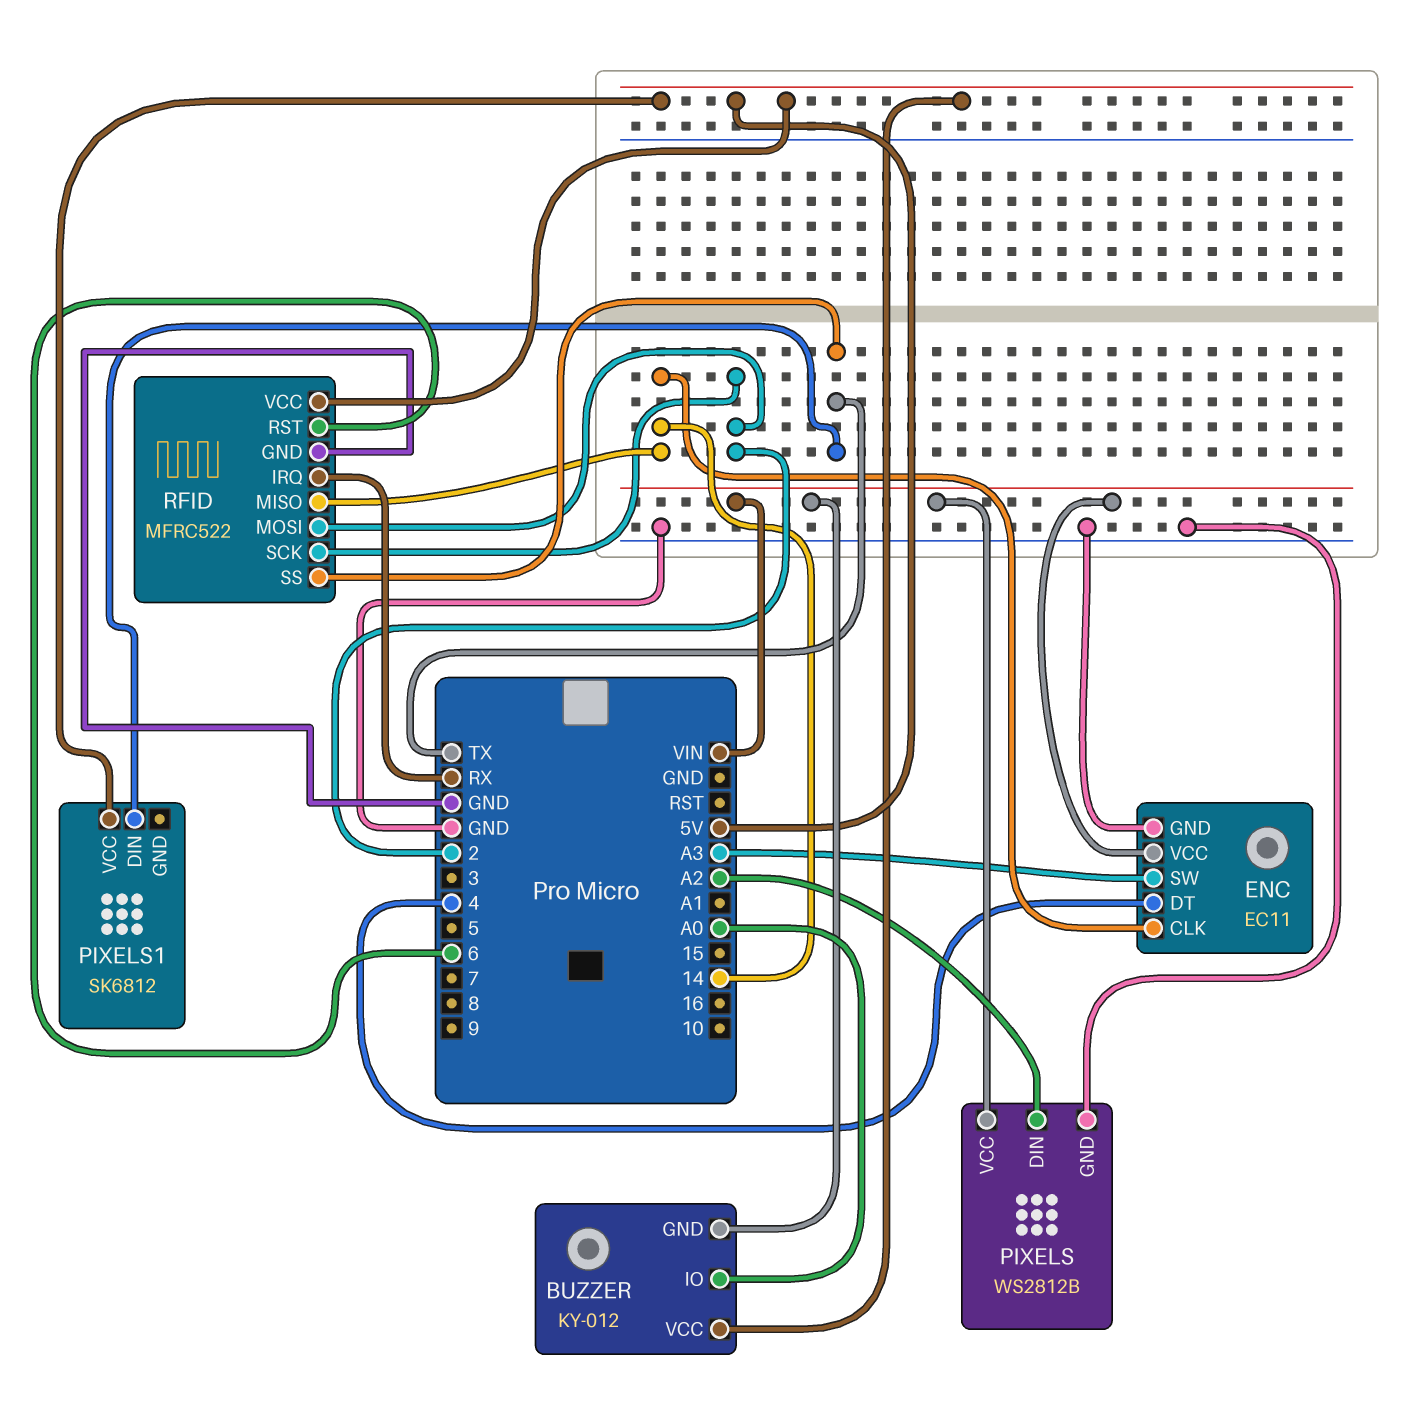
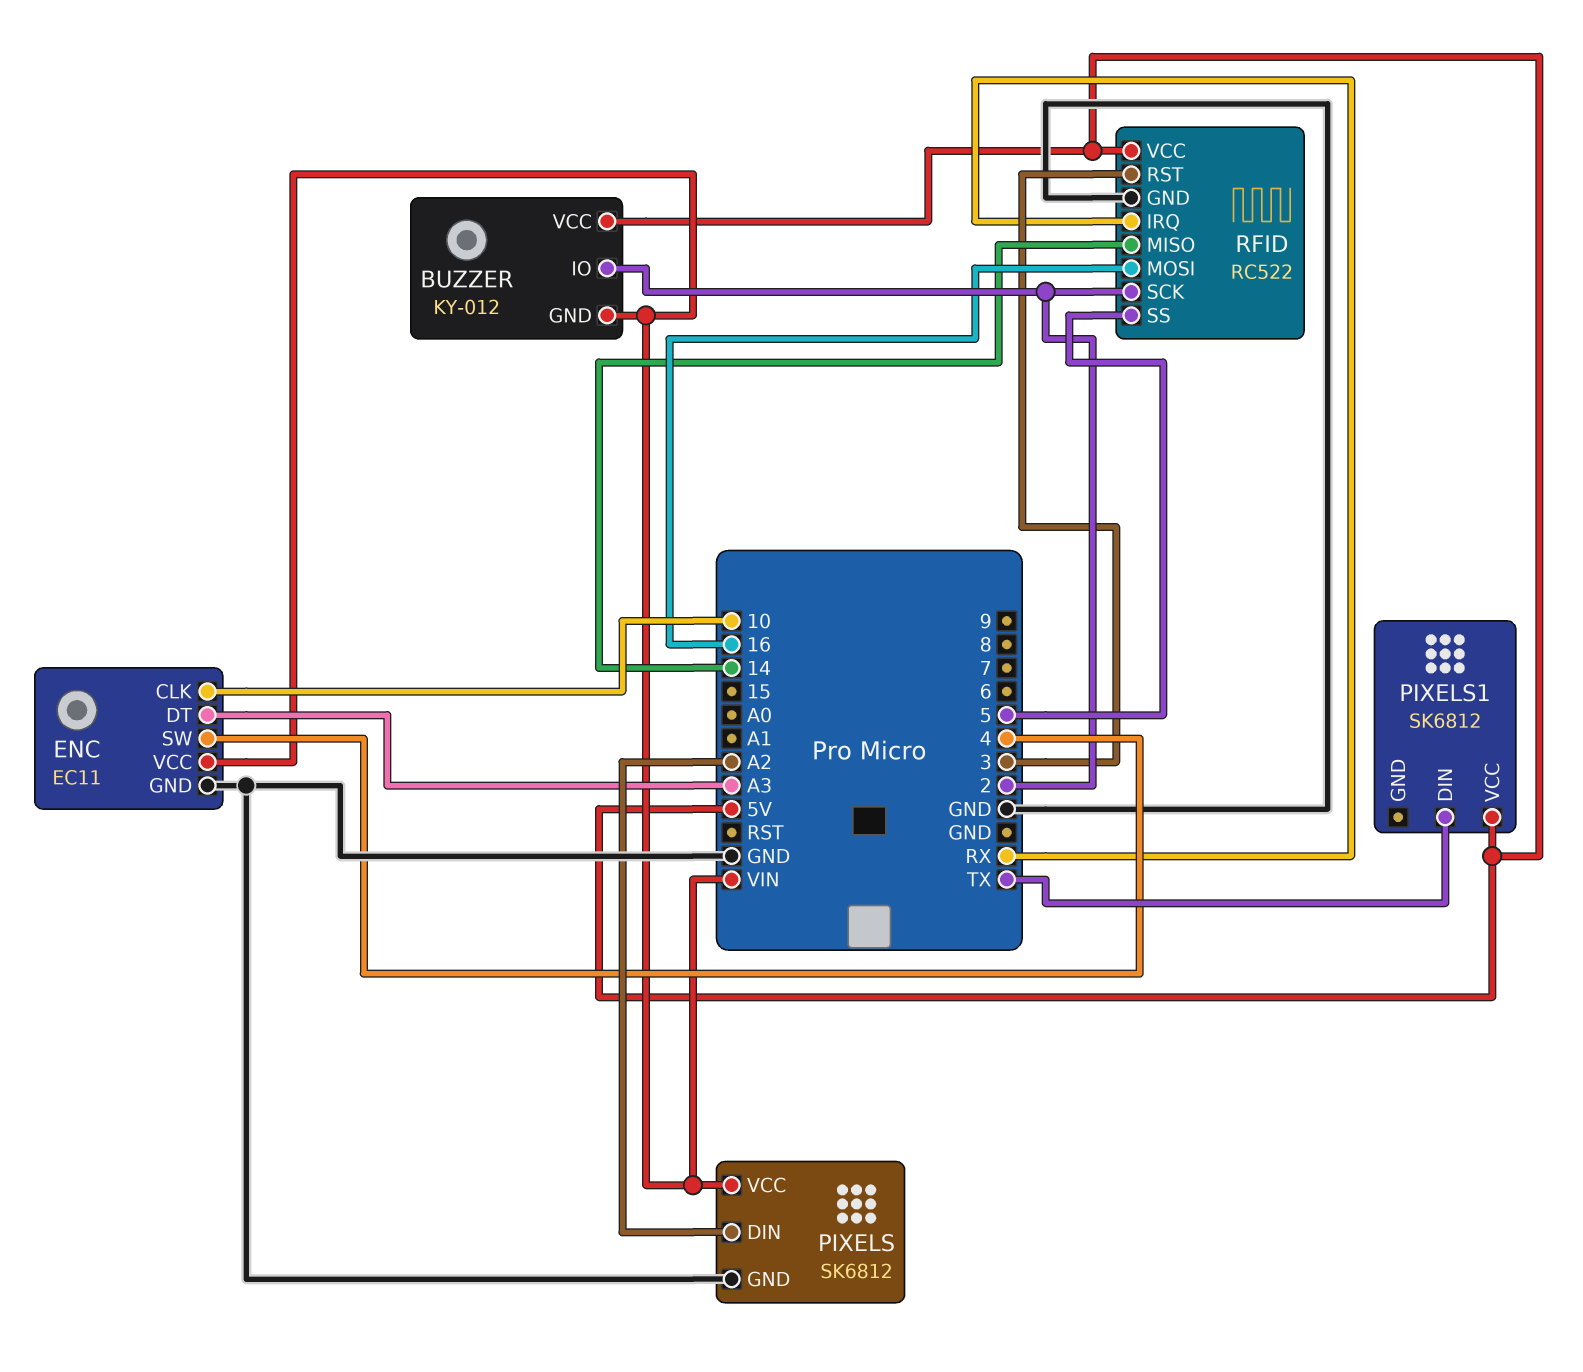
BUZZER pin IO: A0 -> 2
ENC pin CLK: 14 -> 10
ENC pin DT: 4 -> A3
ENC pin SW: A3 -> 4
PIXELS: WS2812B -> SK6812
RFID: MFRC522 -> RC522
RFID pin MOSI: 2 -> 16
RFID pin RST: 6 -> 3
RFID pin SS: TX -> 5

